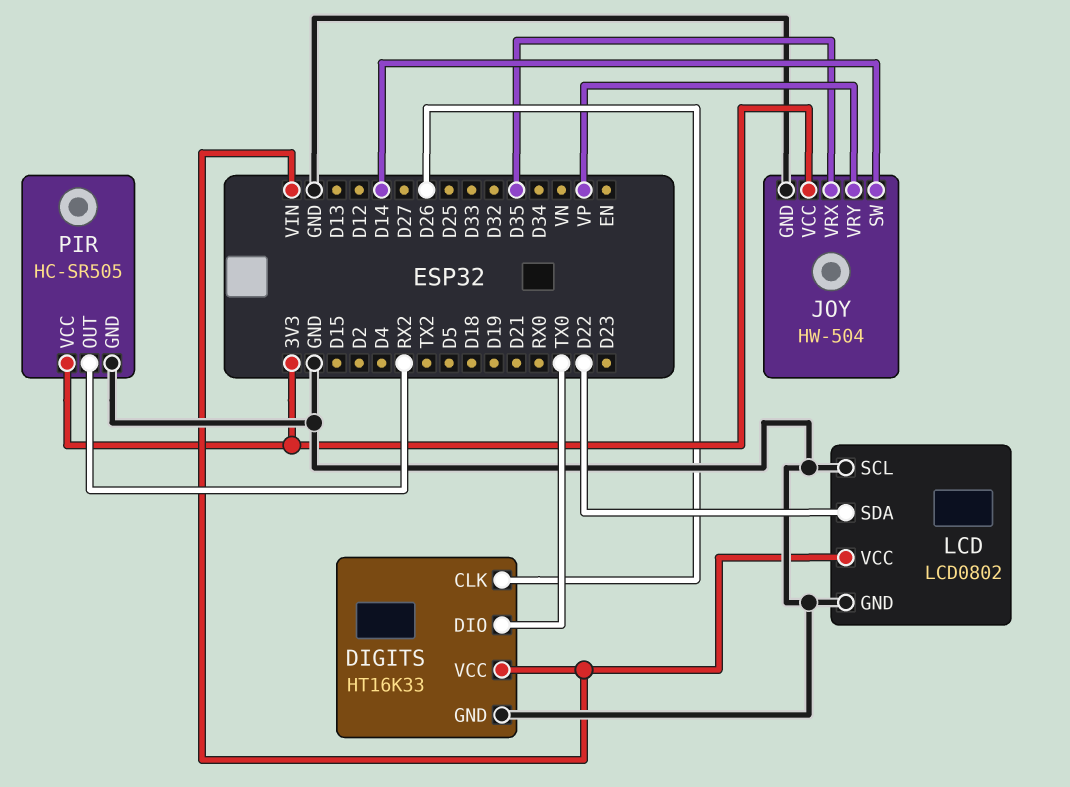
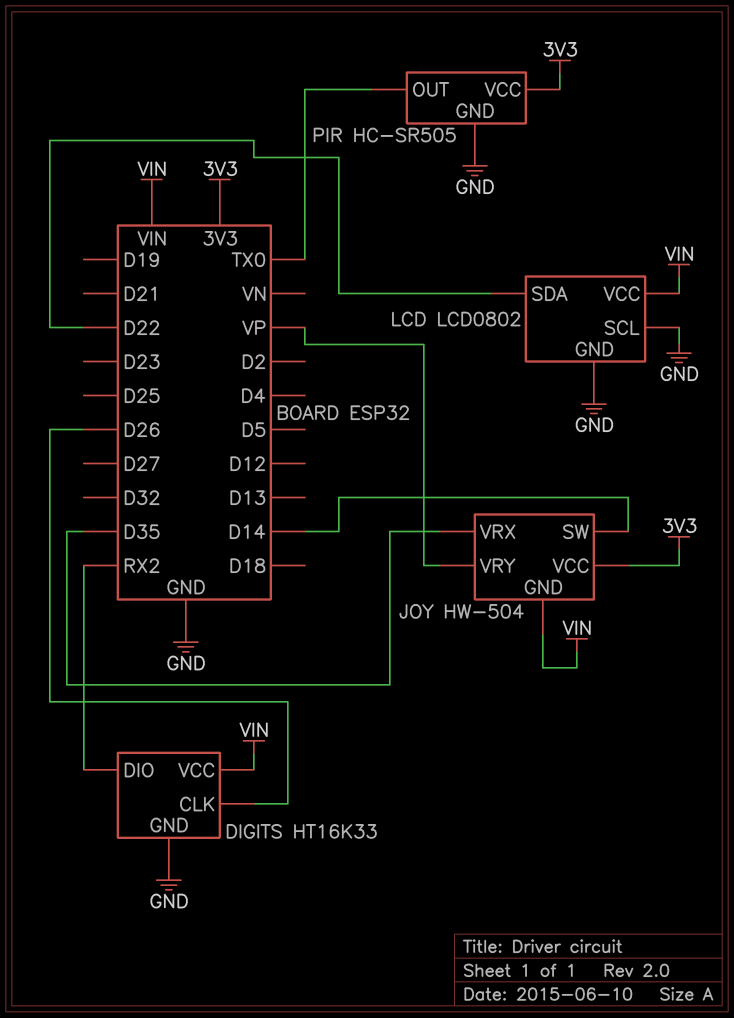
DIGITS pin DIO: TX0 -> RX2
JOY pin GND: GND -> VIN
PIR pin OUT: RX2 -> TX0

